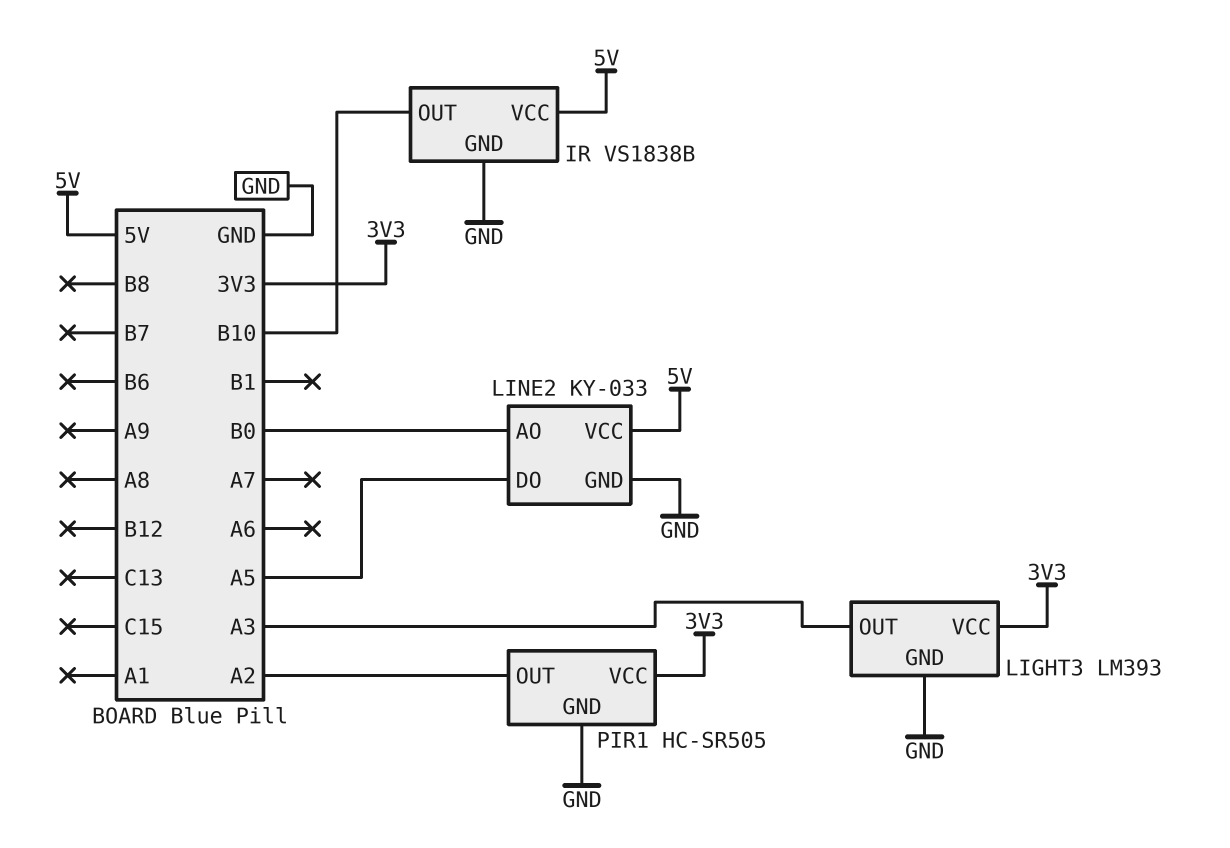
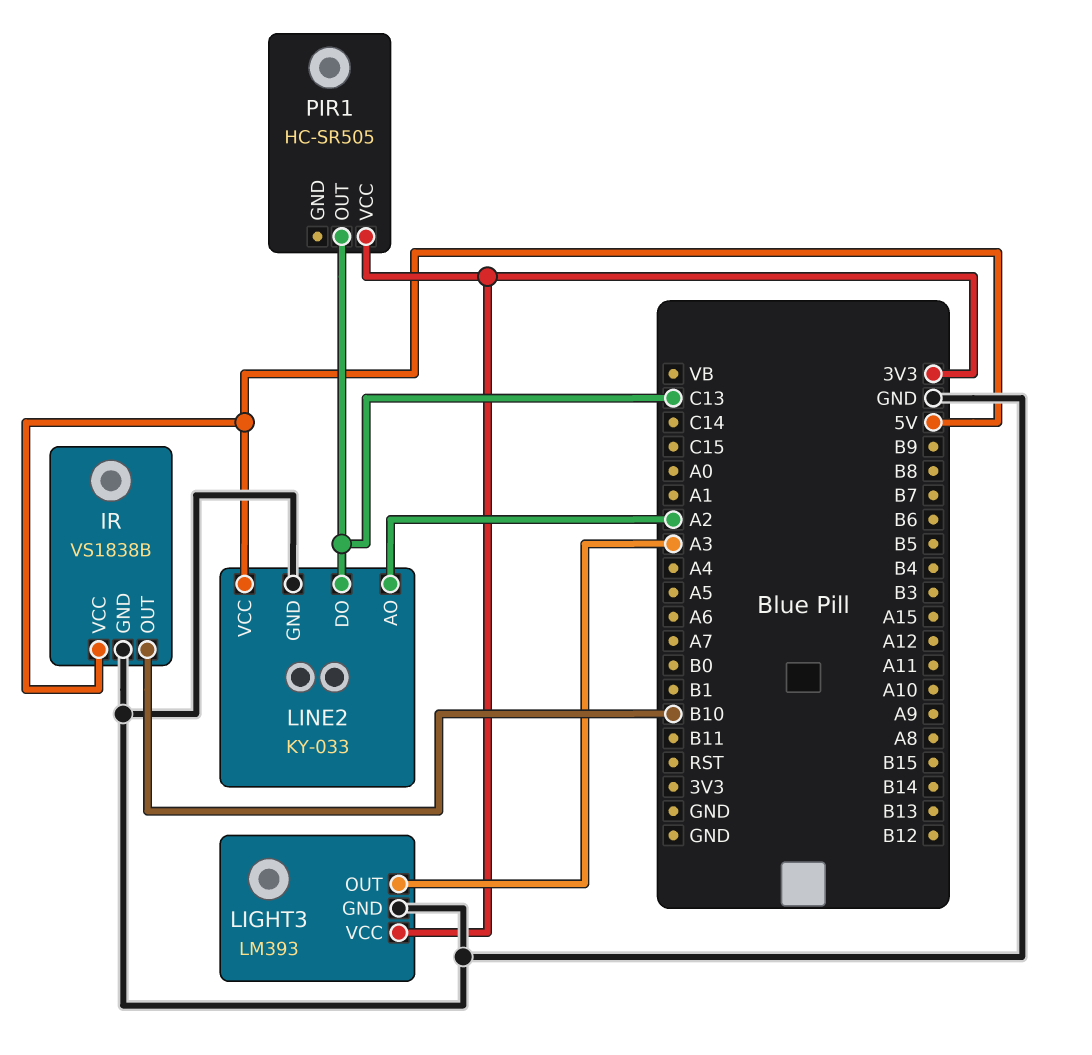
LINE2 pin AO: B0 -> A2
LINE2 pin DO: A5 -> C13
PIR1 pin GND: GND -> none
PIR1 pin OUT: A2 -> C13

